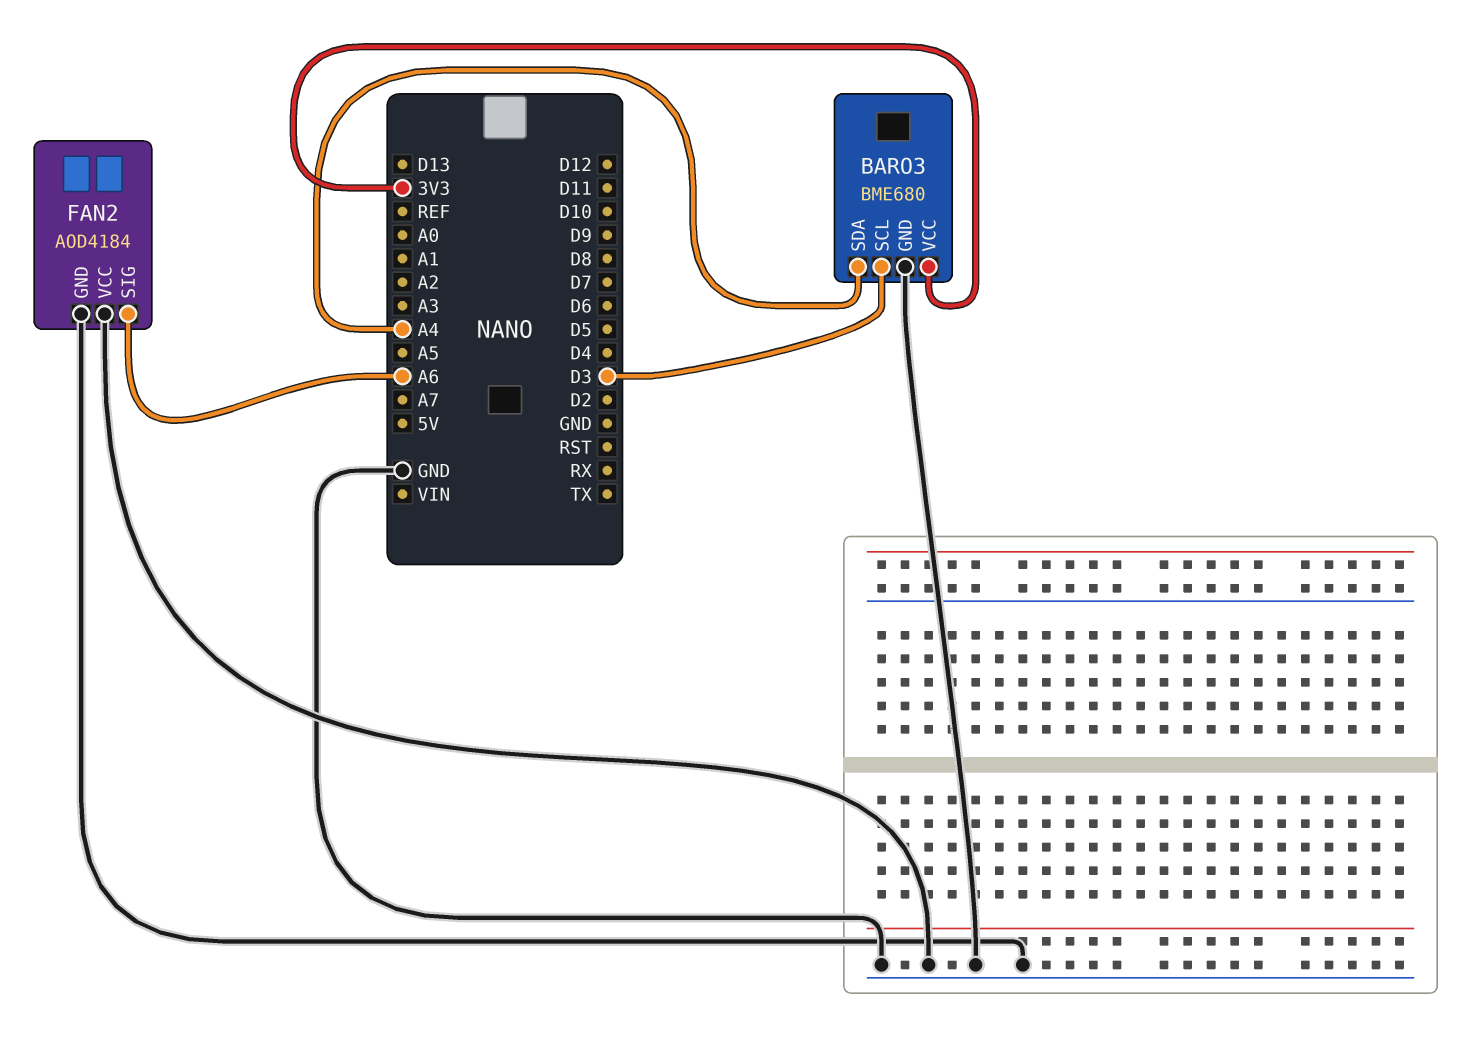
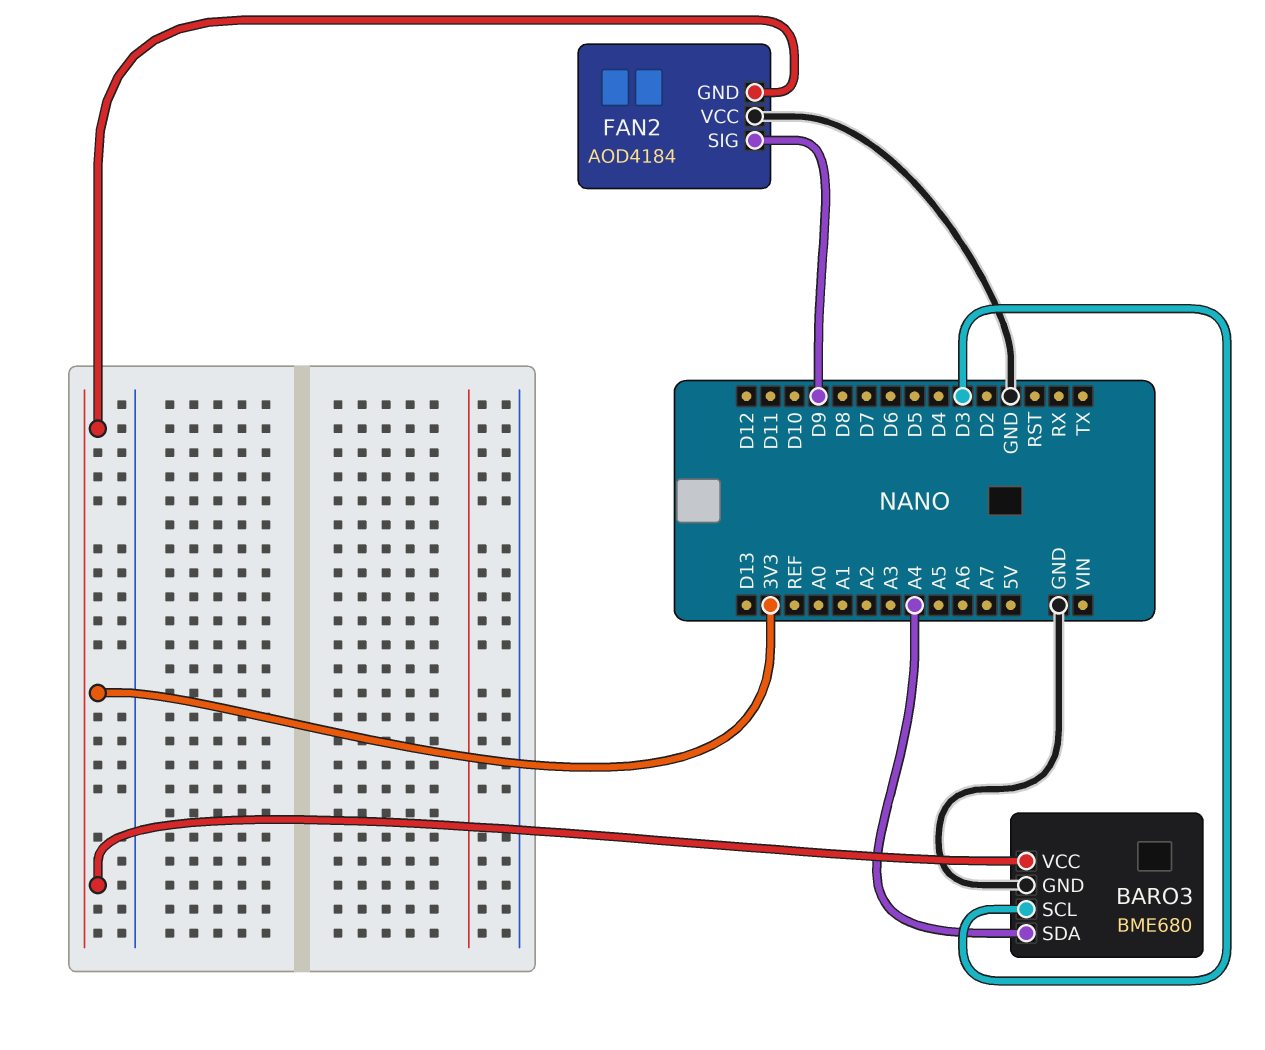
FAN2 pin GND: GND -> 3V3
FAN2 pin SIG: A6 -> D9

